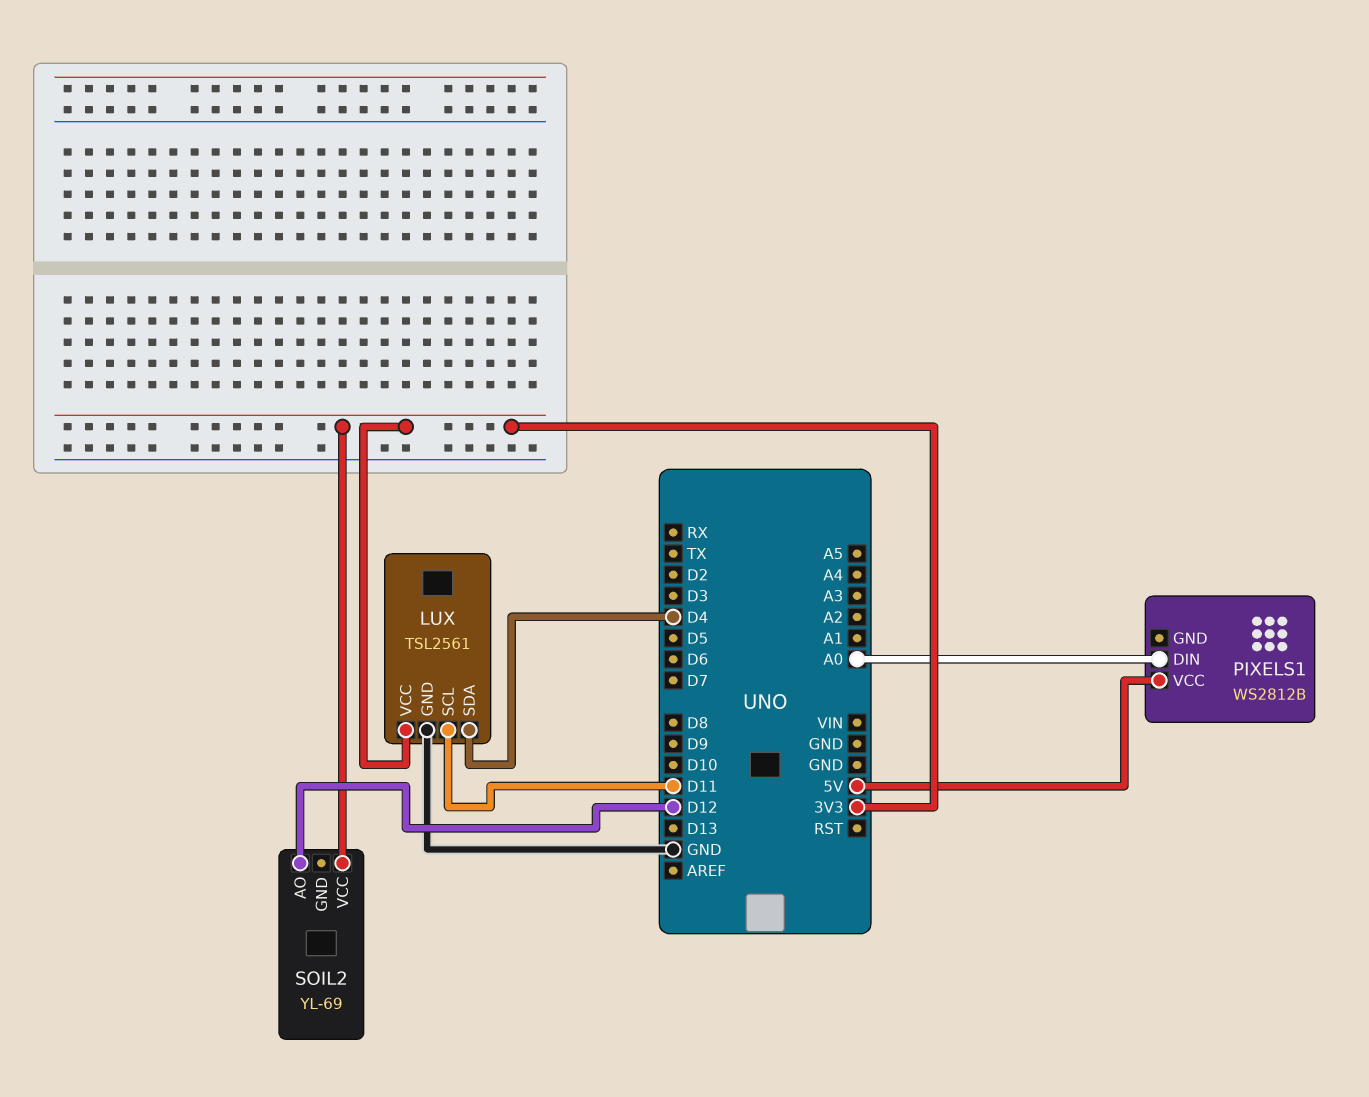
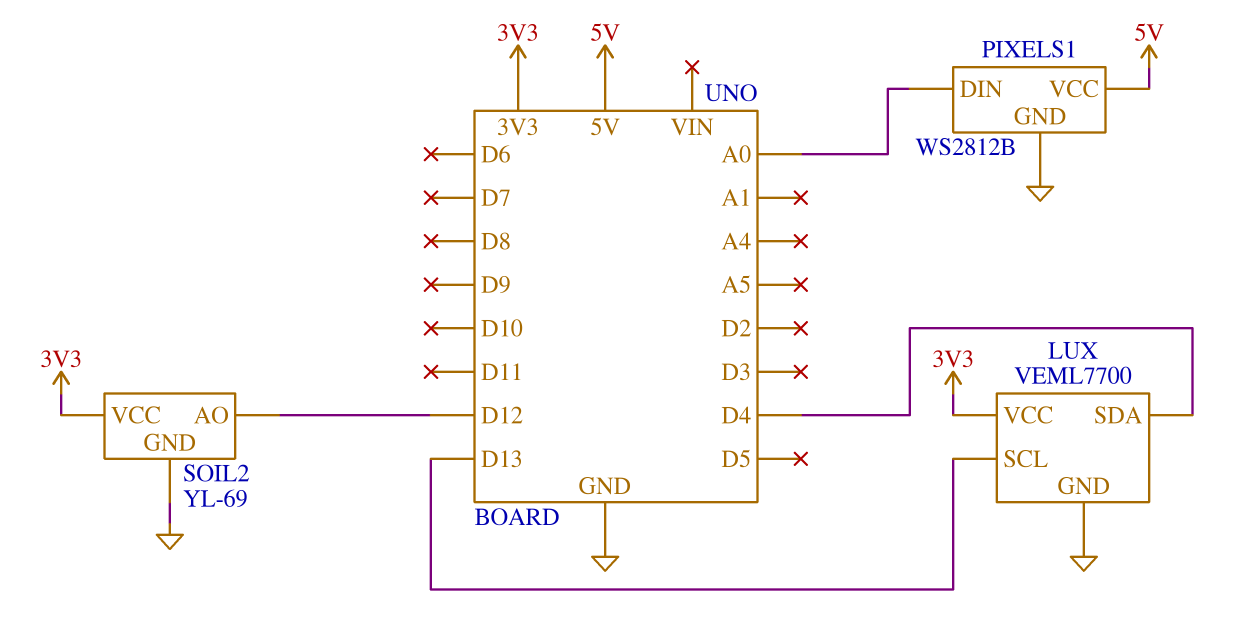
LUX: TSL2561 -> VEML7700
LUX pin SCL: D11 -> D13
PIXELS1 pin GND: none -> GND
SOIL2 pin GND: none -> GND

